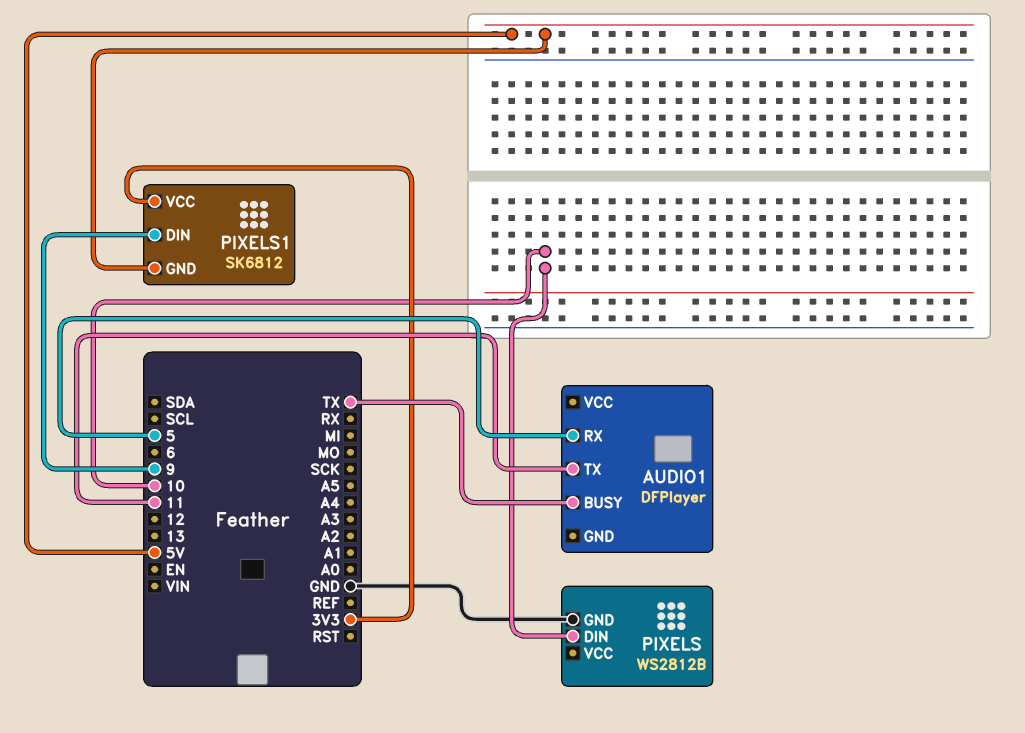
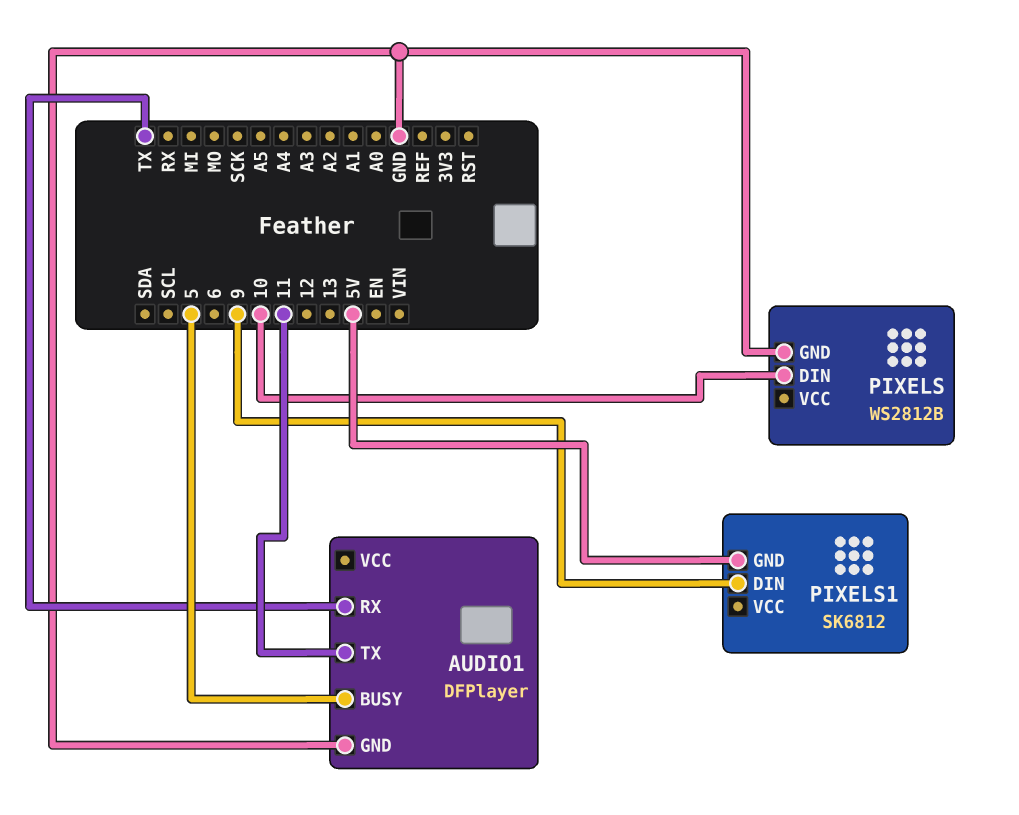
AUDIO1 pin BUSY: TX -> 5
AUDIO1 pin GND: none -> GND
AUDIO1 pin RX: 5 -> TX
PIXELS1 pin VCC: 3V3 -> none

